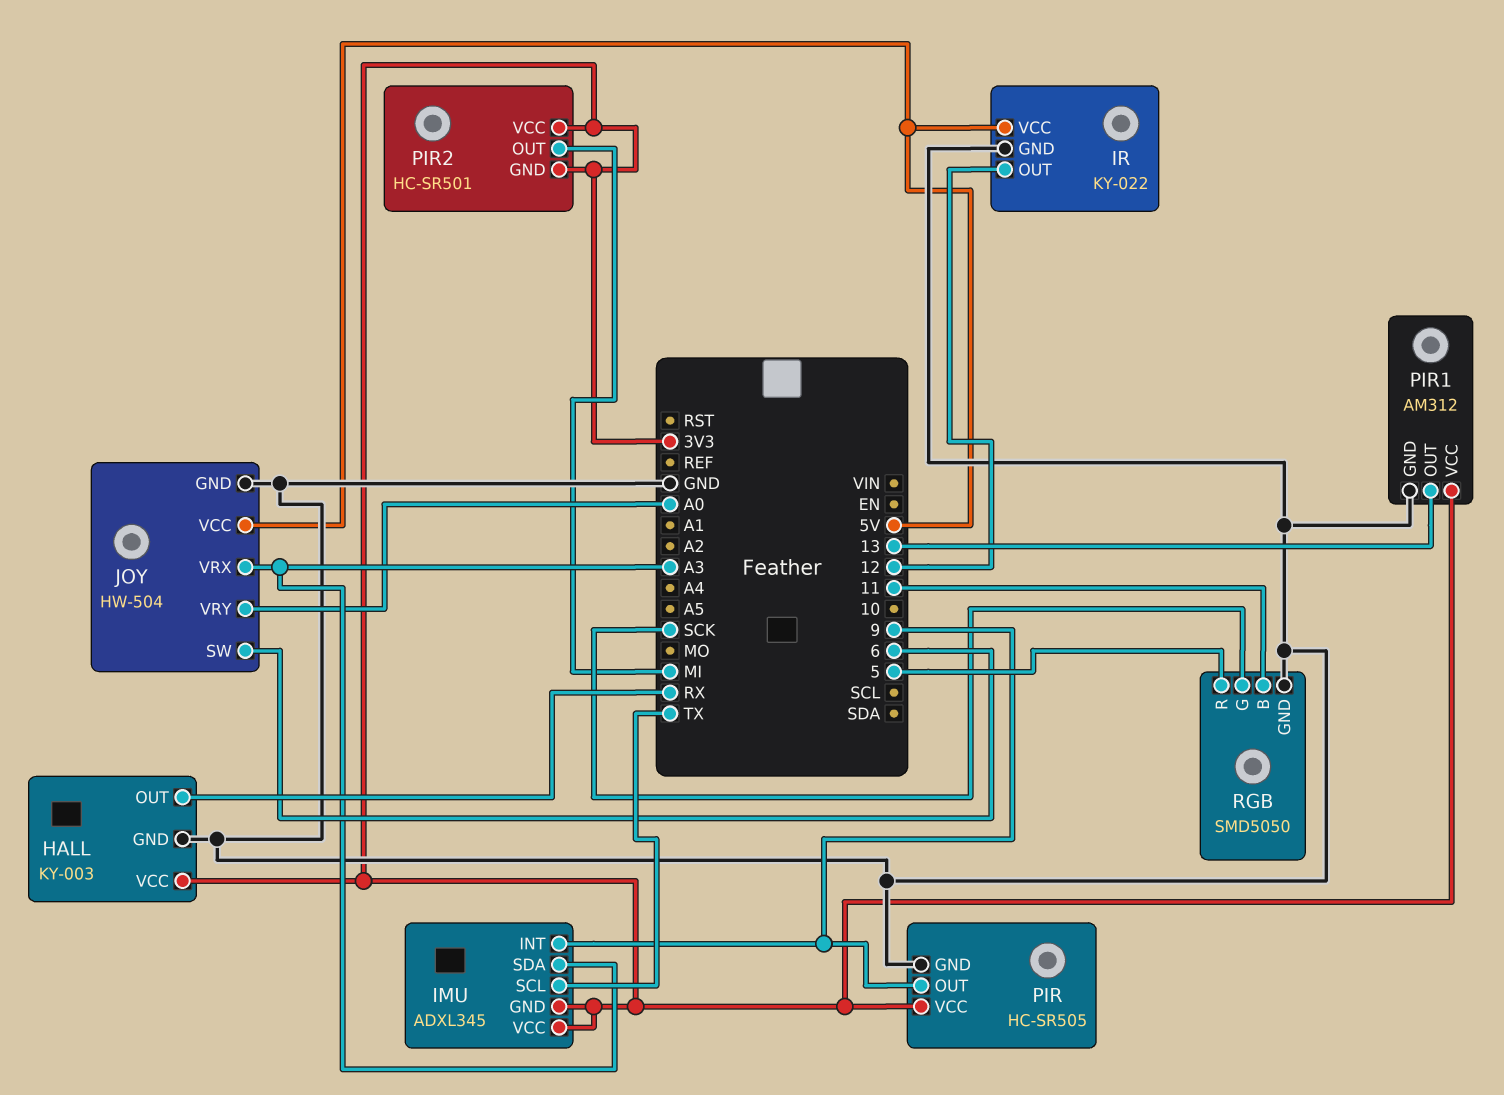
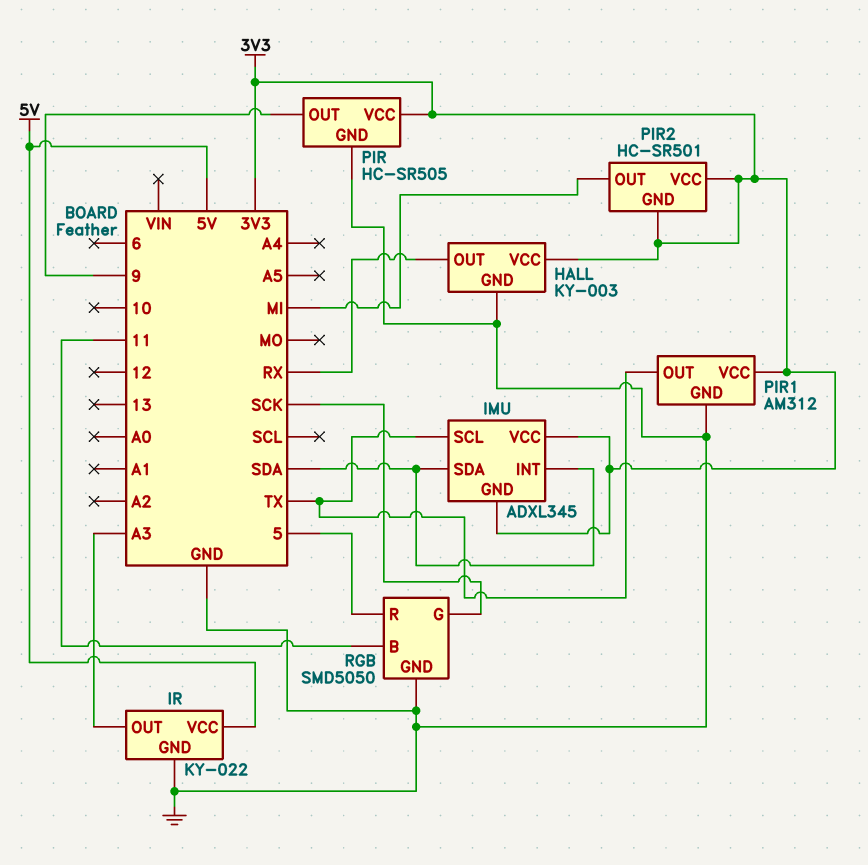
IMU pin INT: 9 -> SDA
IMU pin SDA: A3 -> SDA
IR pin OUT: 12 -> A3
JOY: HW-504 -> none
JOY pin GND: GND -> none
JOY pin SW: 6 -> none
JOY pin VCC: 5V -> none
JOY pin VRX: A3 -> none
JOY pin VRY: A0 -> none
PIR1 pin OUT: 13 -> TX

